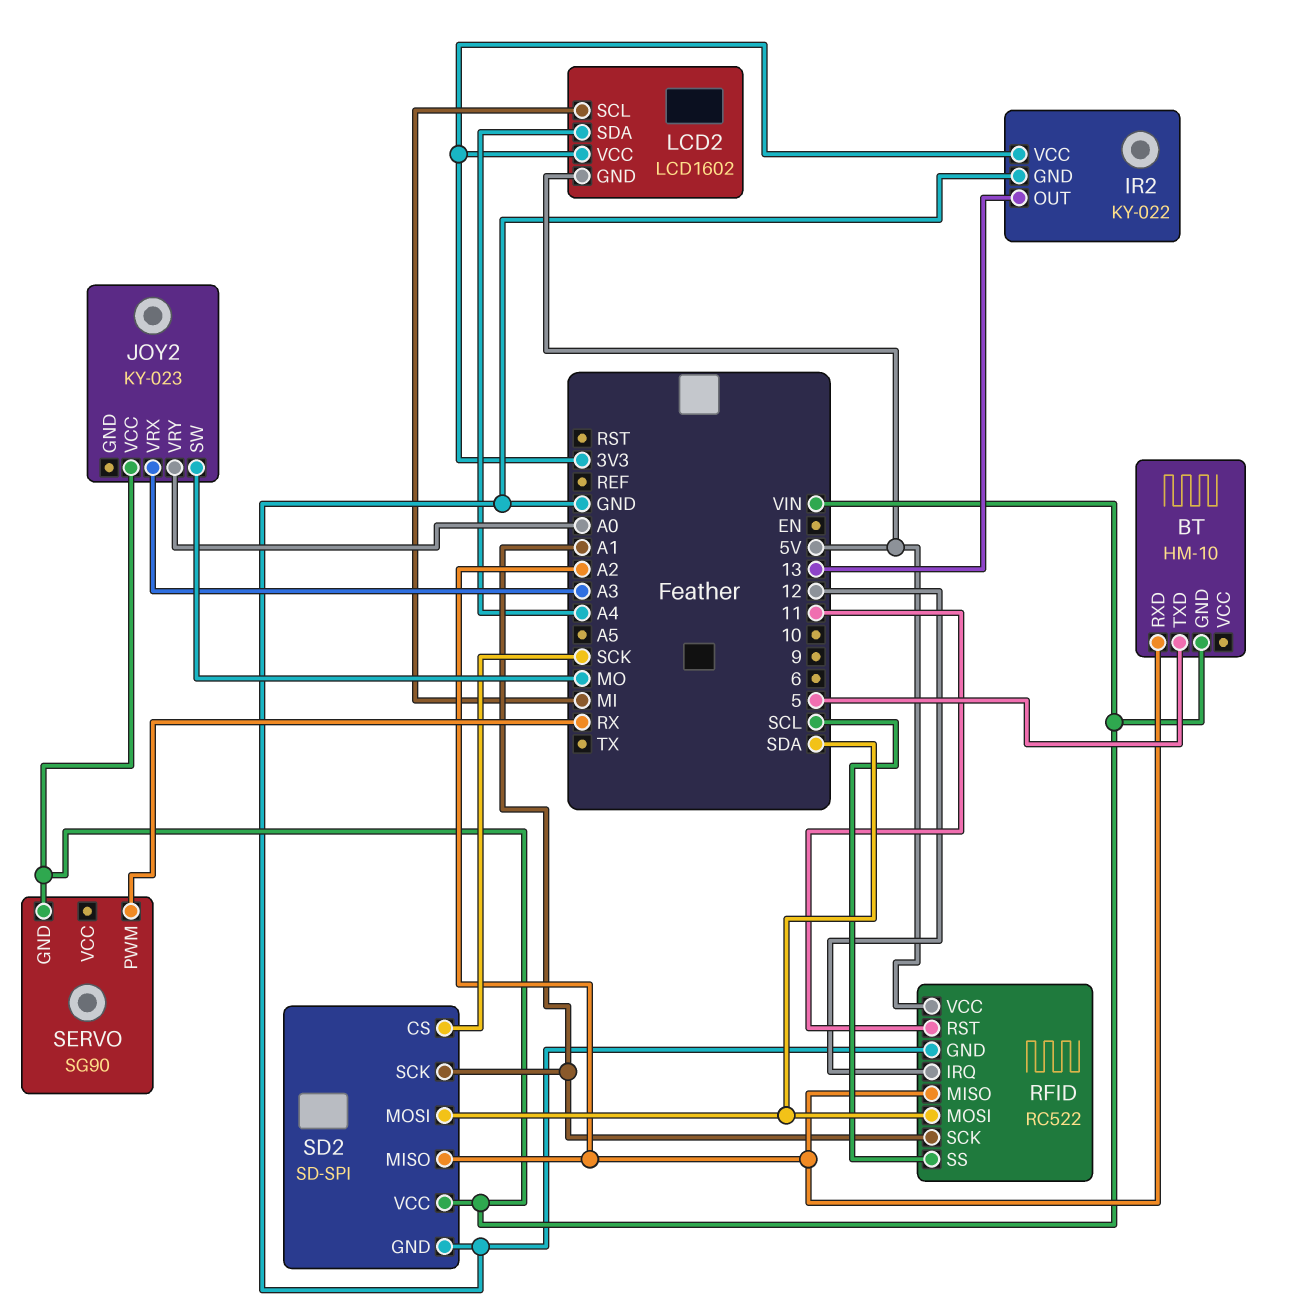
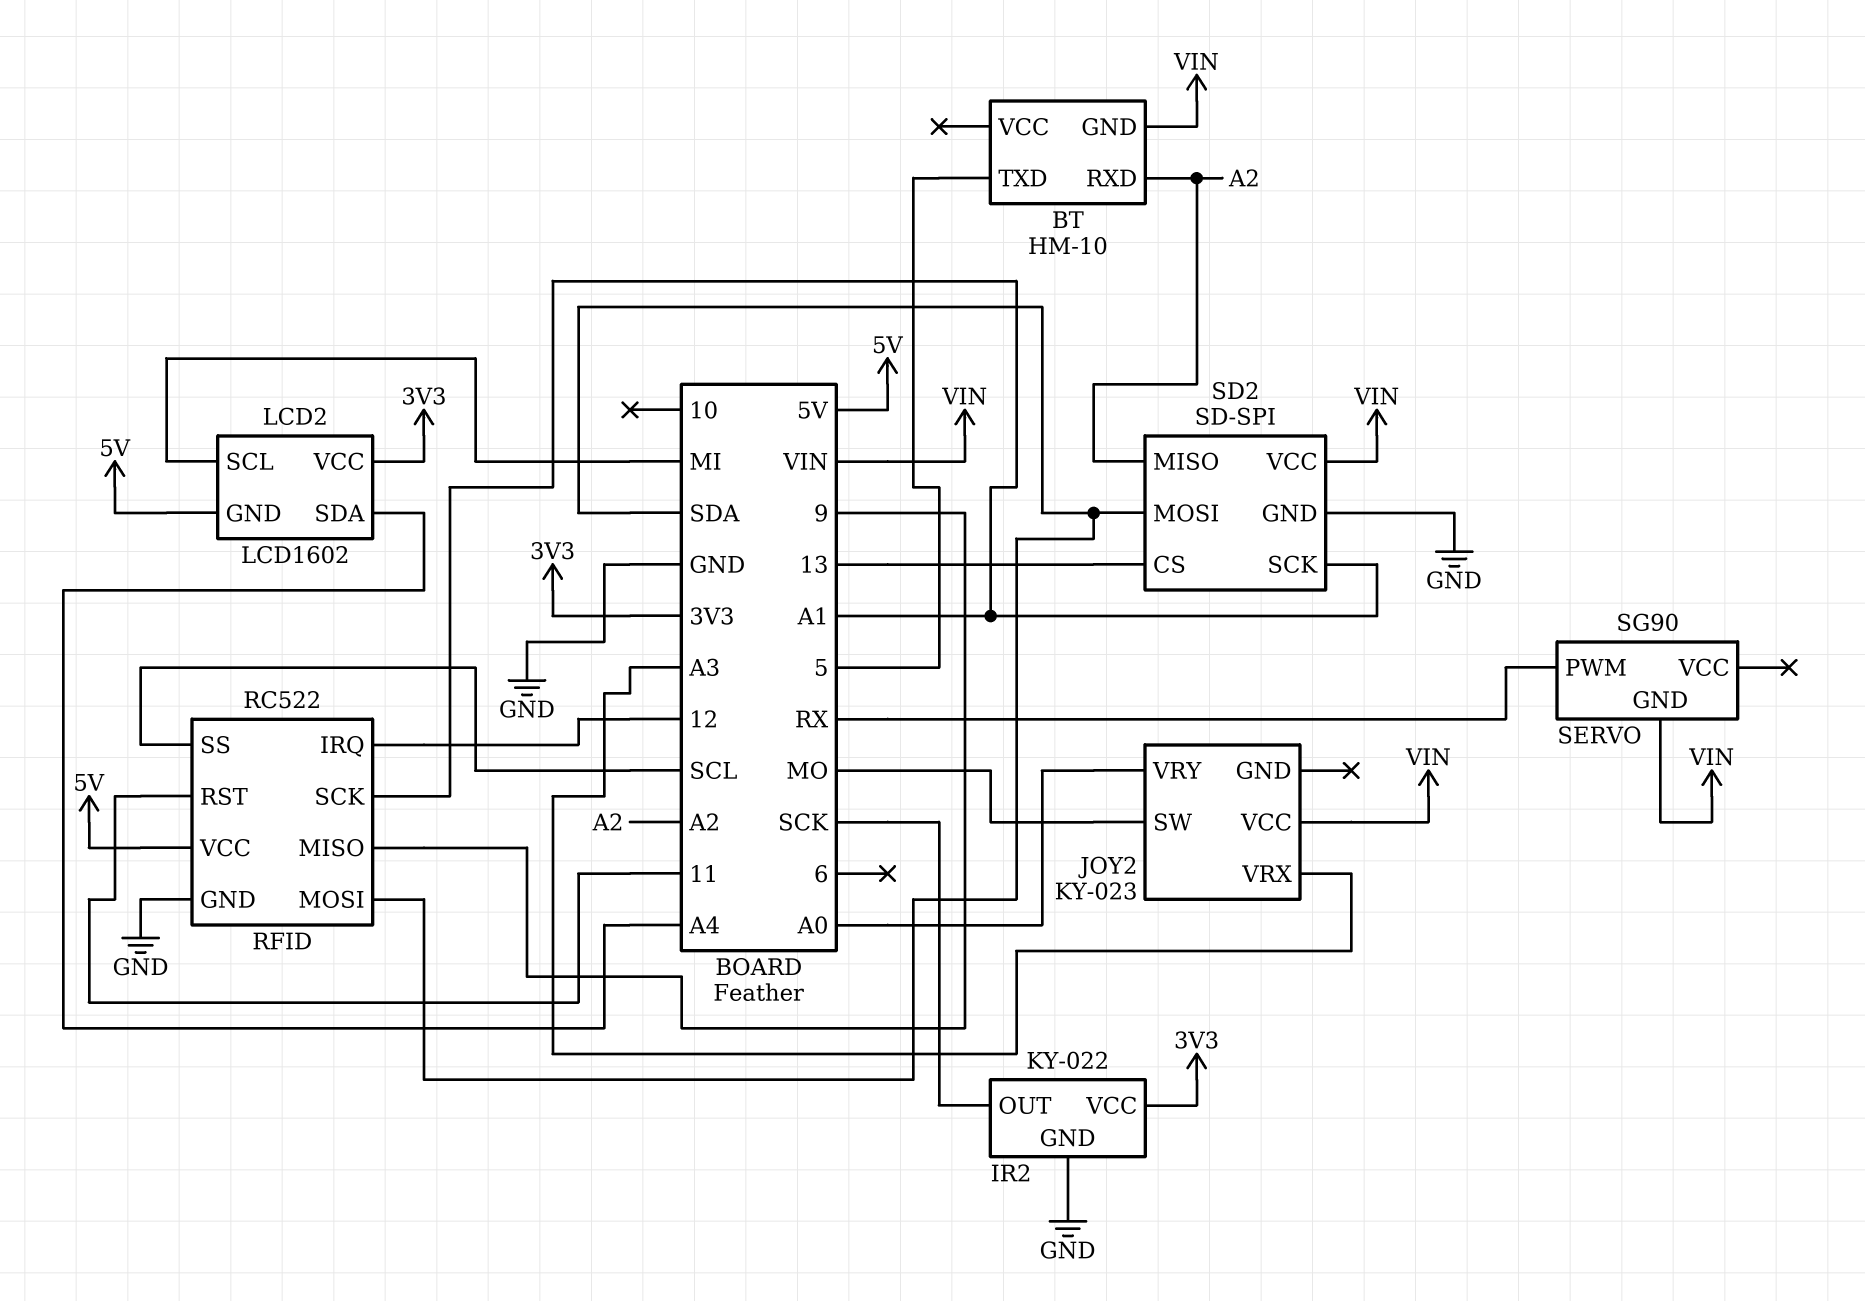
IR2 pin OUT: 13 -> SCK
RFID pin MISO: A2 -> 9
SD2 pin CS: SCK -> 13

